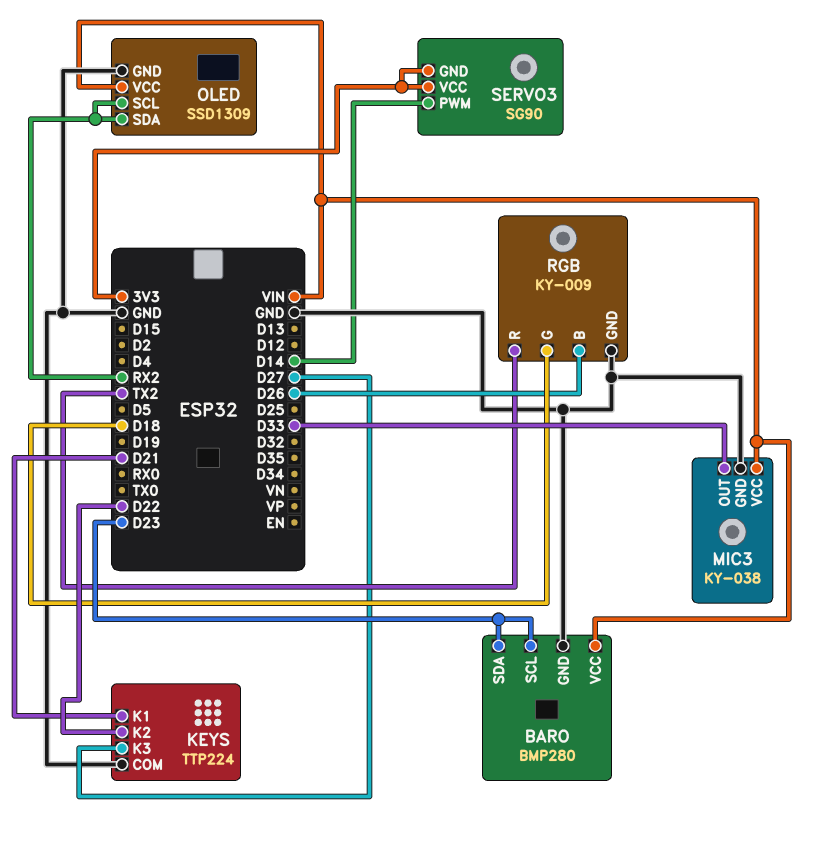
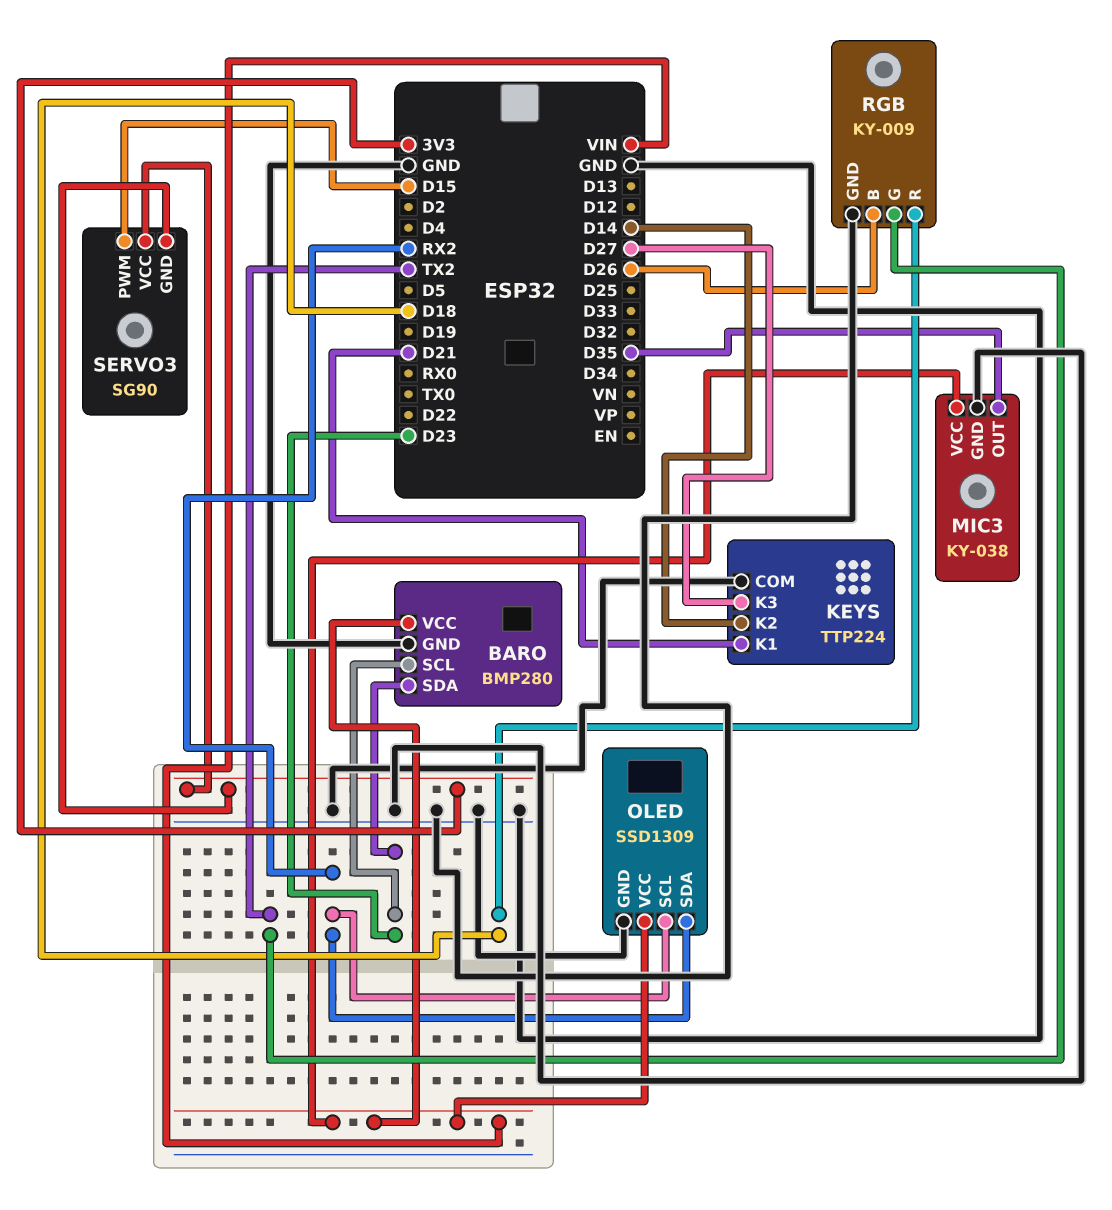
KEYS pin K2: D22 -> D14
MIC3 pin OUT: D33 -> D35
RGB pin G: D18 -> TX2
RGB pin R: TX2 -> D18
SERVO3 pin PWM: D14 -> D15

